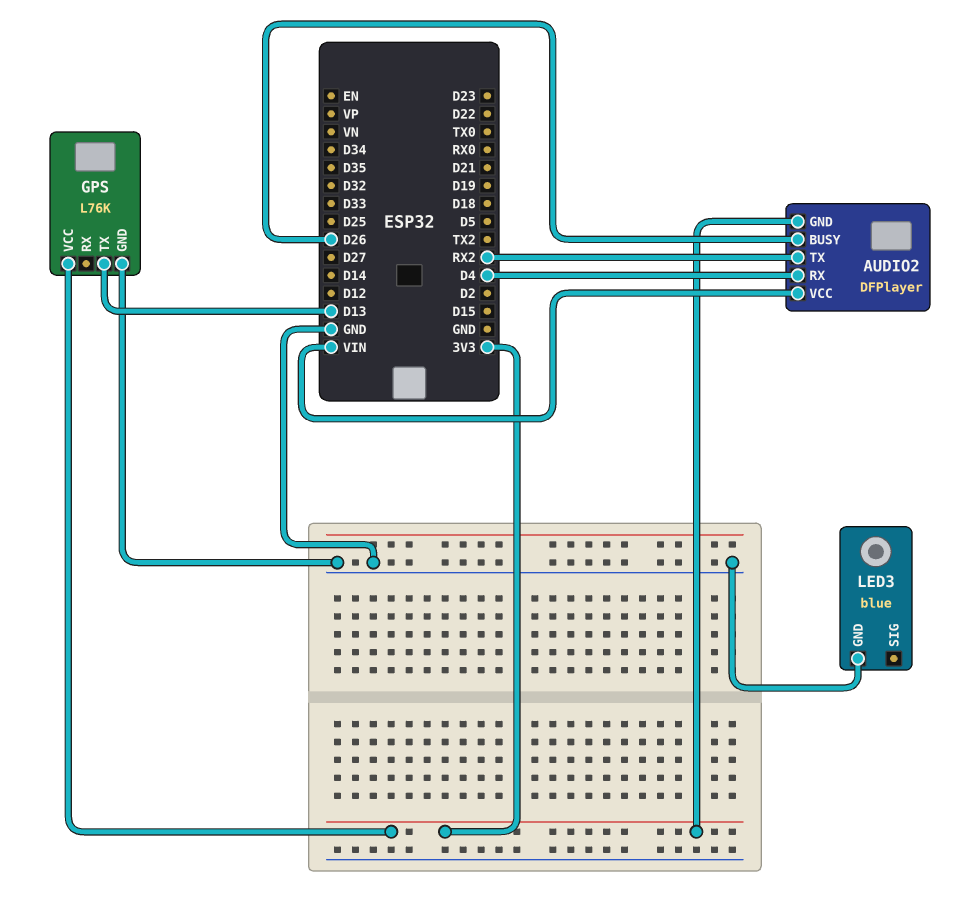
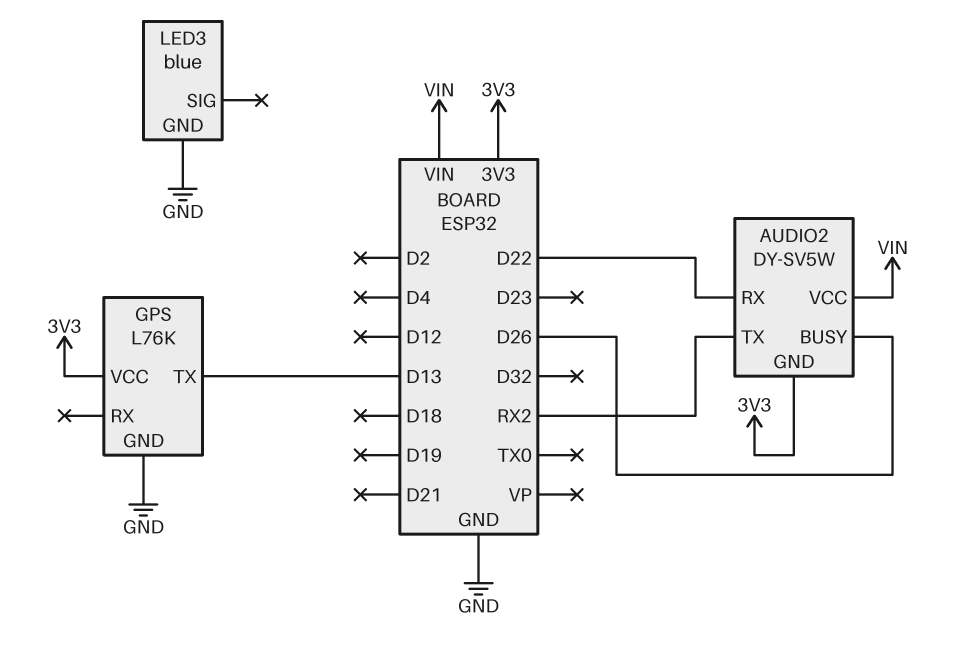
AUDIO2: DFPlayer -> DY-SV5W
AUDIO2 pin RX: D4 -> D22

